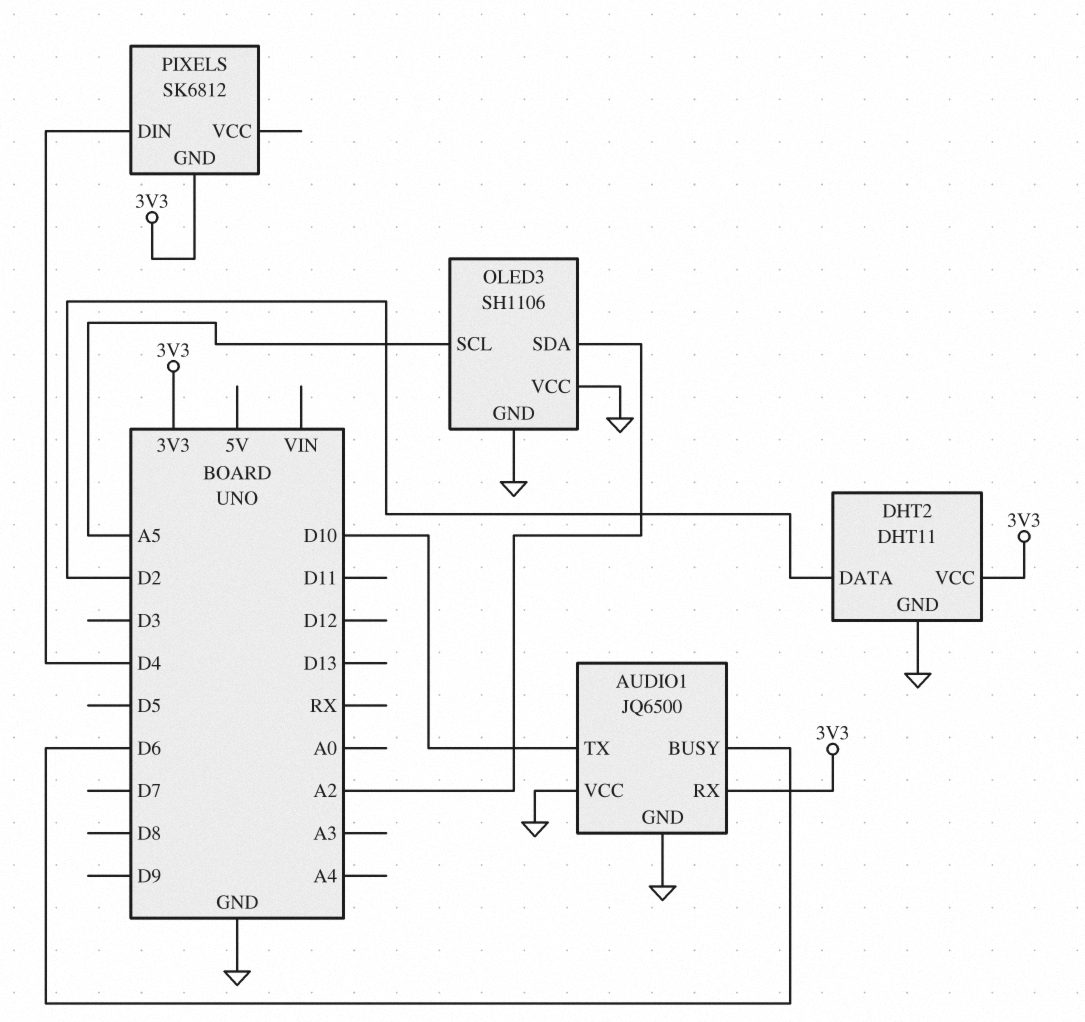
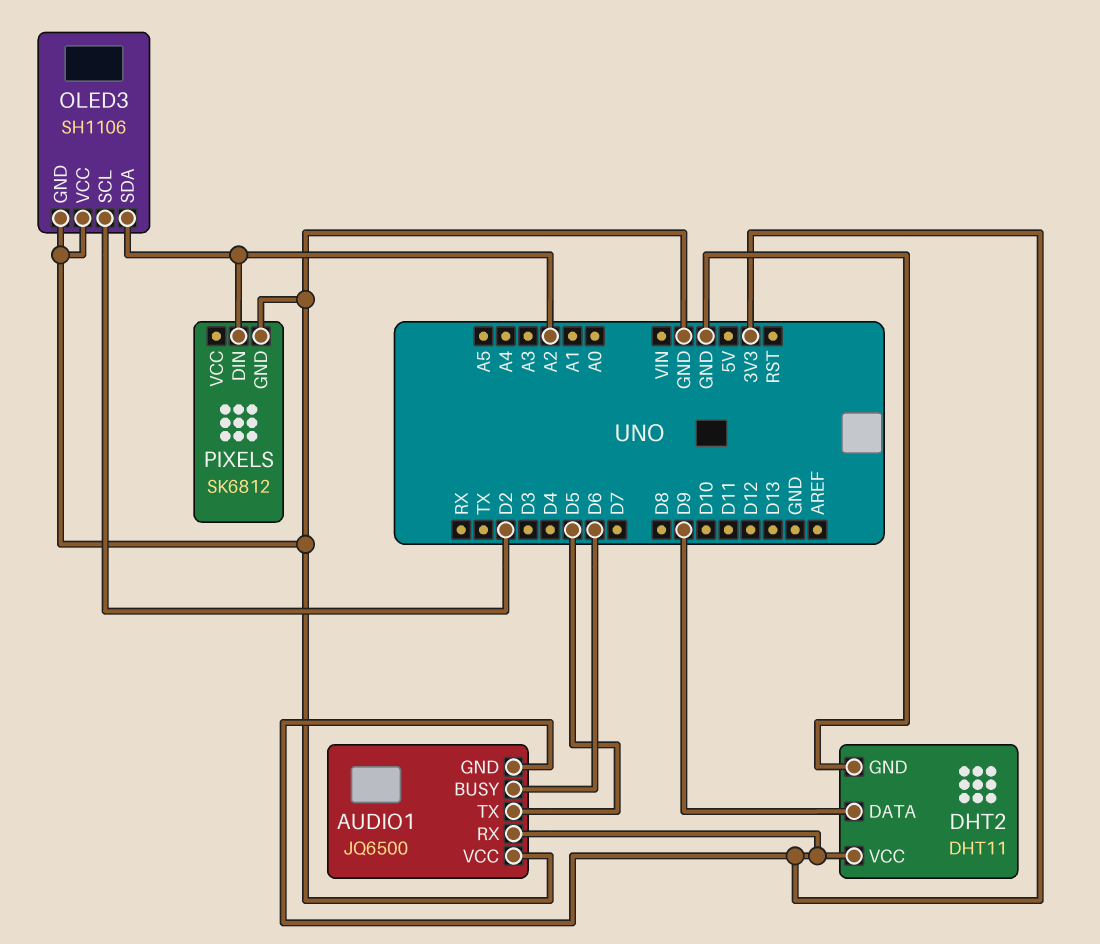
AUDIO1 pin GND: GND -> 3V3
AUDIO1 pin TX: D10 -> D5
DHT2 pin DATA: D2 -> D9
OLED3 pin SCL: A5 -> D2
PIXELS pin DIN: D4 -> A2
PIXELS pin GND: 3V3 -> GND

